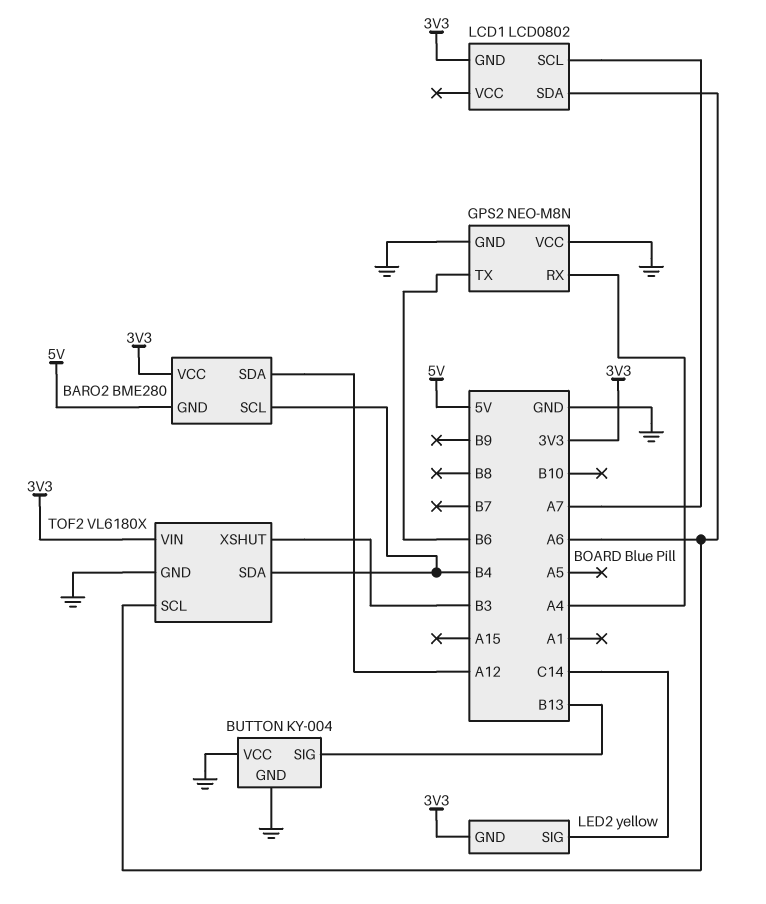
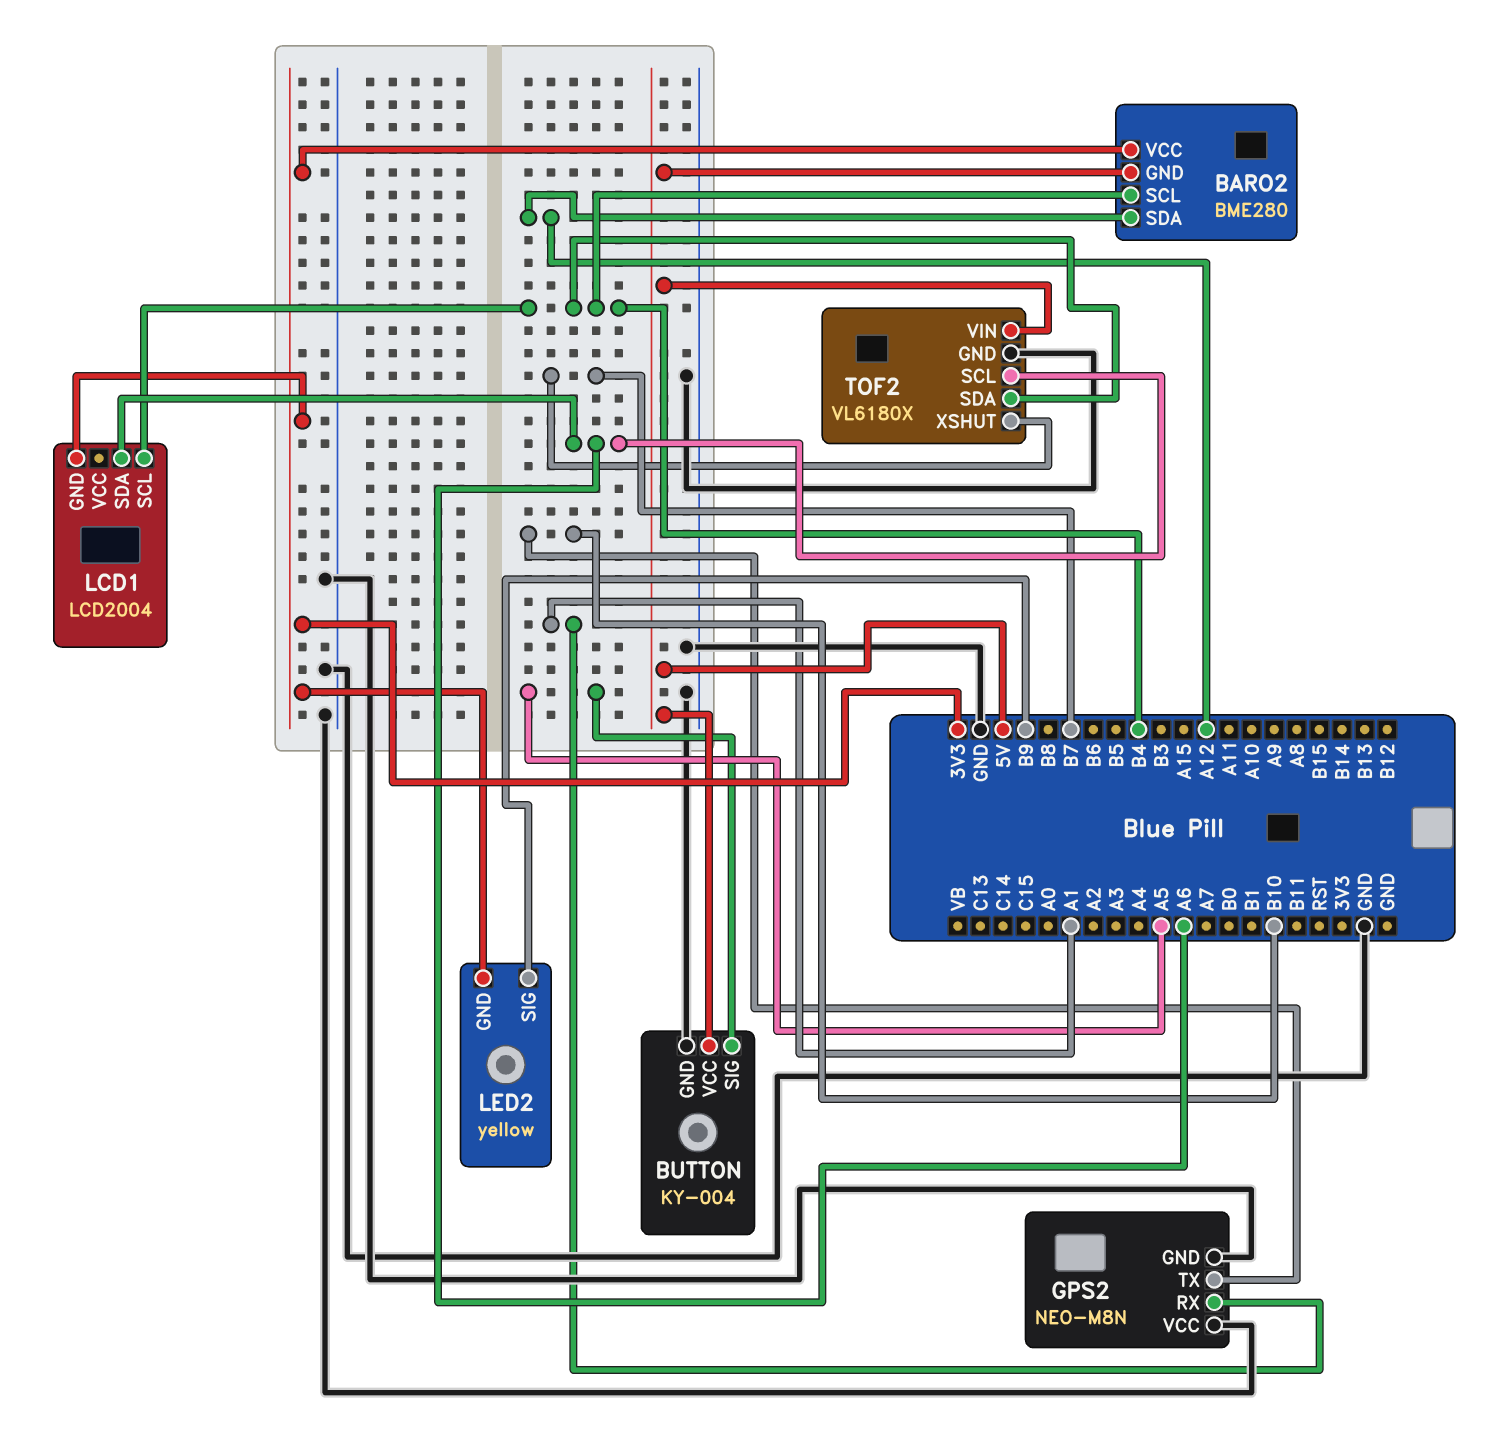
BUTTON pin SIG: B13 -> A5
BUTTON pin VCC: GND -> 5V
GPS2 pin RX: A4 -> A1
GPS2 pin TX: B6 -> B10
LCD1: LCD0802 -> LCD2004
LCD1 pin SCL: A7 -> B4
LED2 pin SIG: C14 -> B9
TOF2 pin VIN: 3V3 -> 5V
TOF2 pin XSHUT: B3 -> B7

